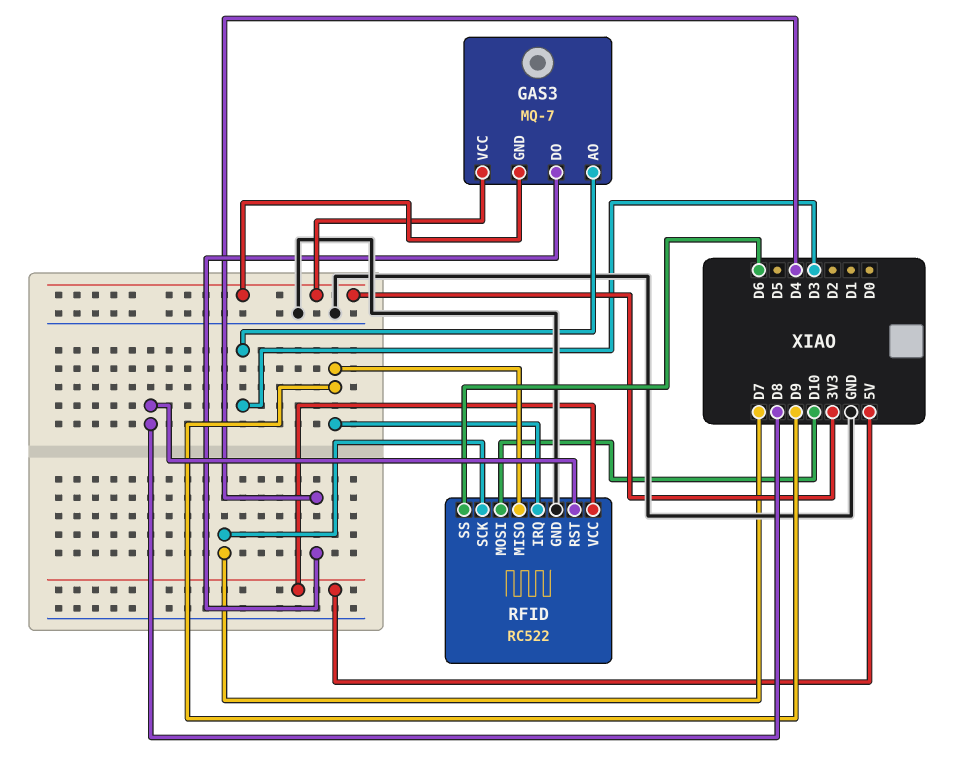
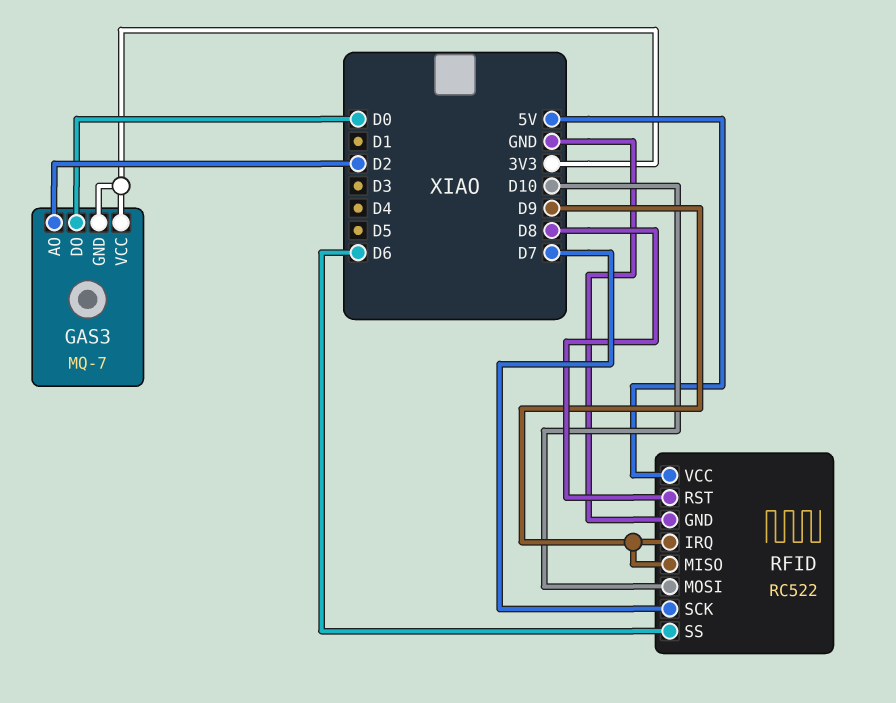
GAS3 pin AO: D3 -> D2
GAS3 pin DO: D4 -> D0

